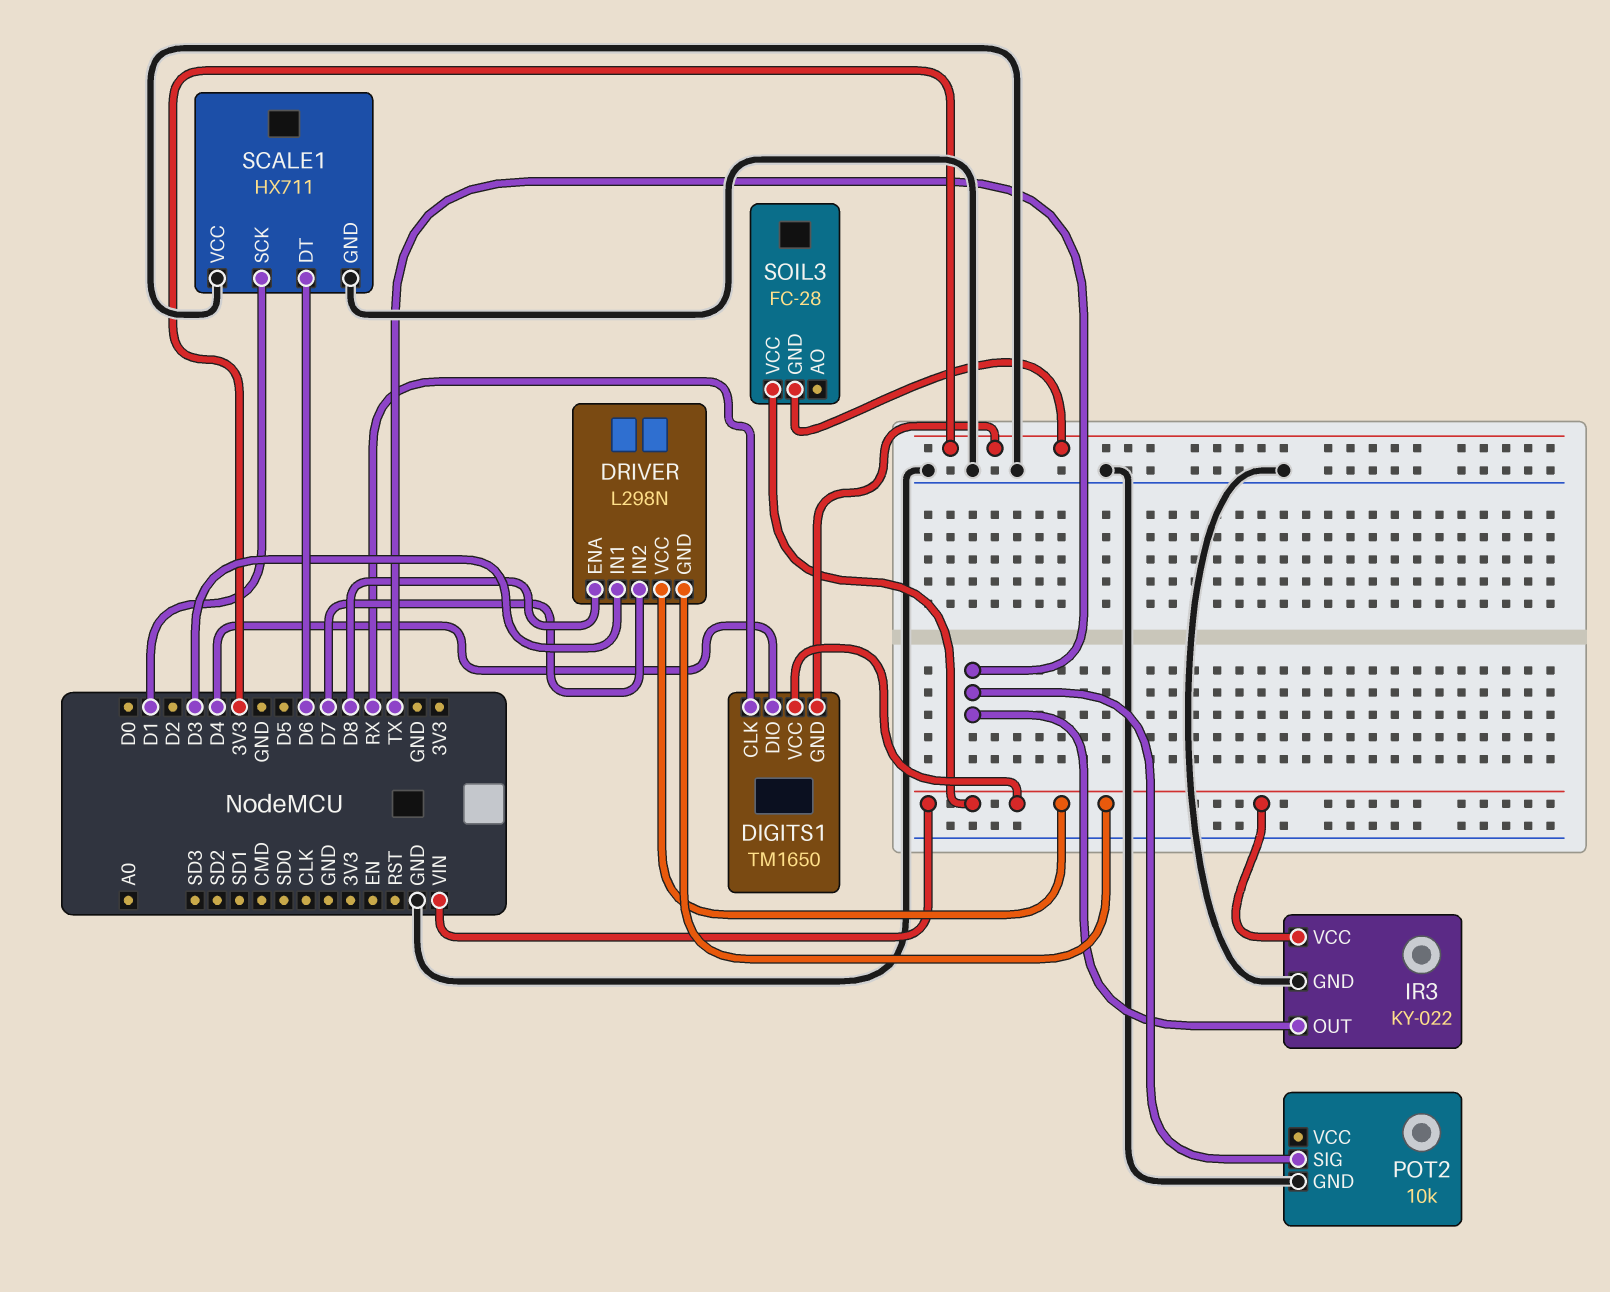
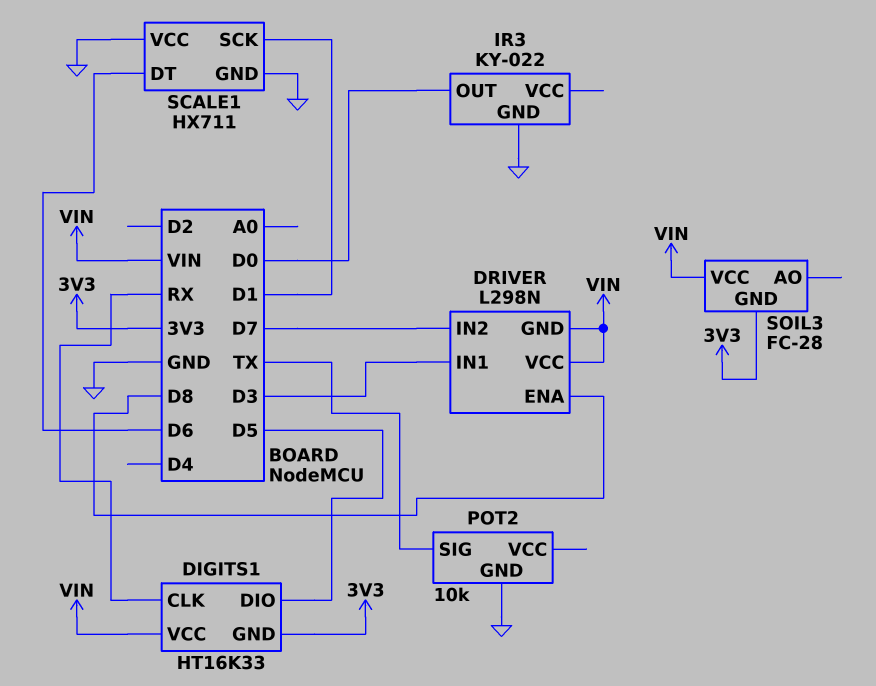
DIGITS1: TM1650 -> HT16K33
DIGITS1 pin DIO: D4 -> D5
IR3 pin OUT: TX -> D0
IR3 pin VCC: VIN -> none

